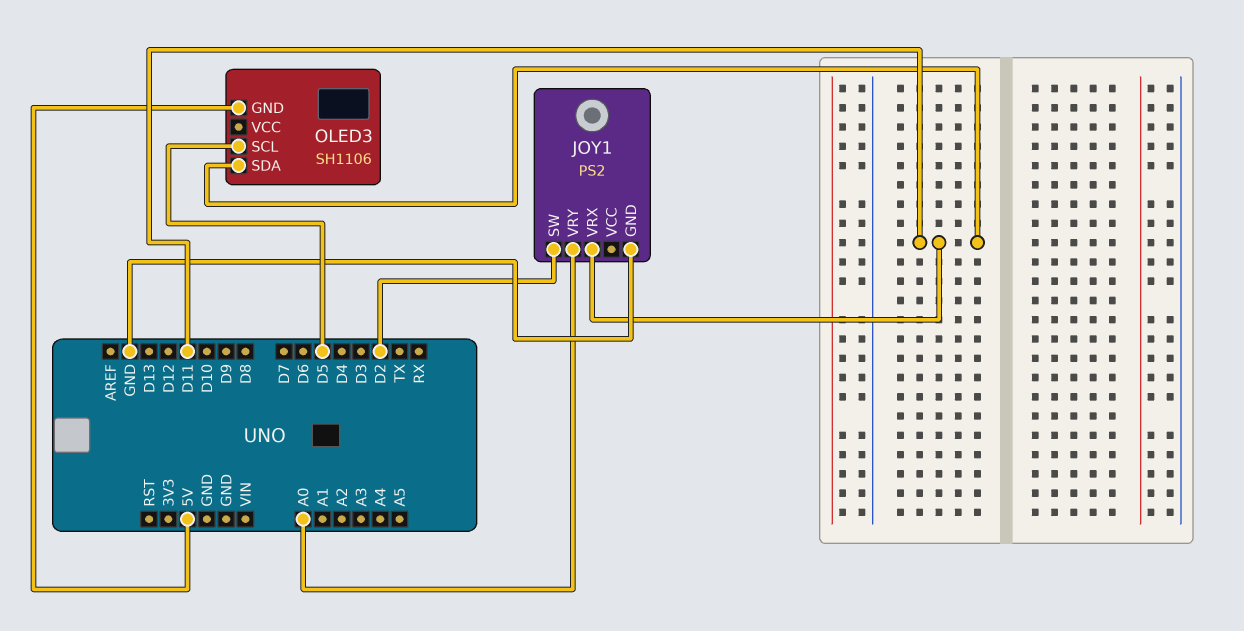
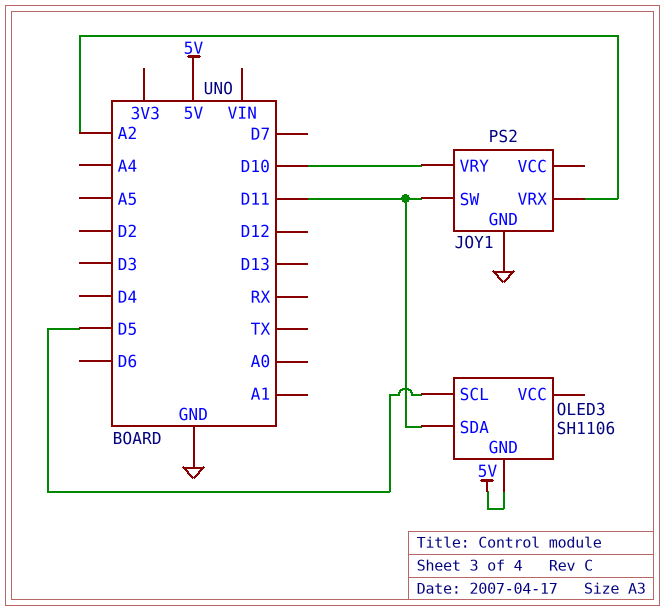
JOY1 pin SW: D2 -> D11
JOY1 pin VRX: D11 -> A2
JOY1 pin VRY: A0 -> D10

